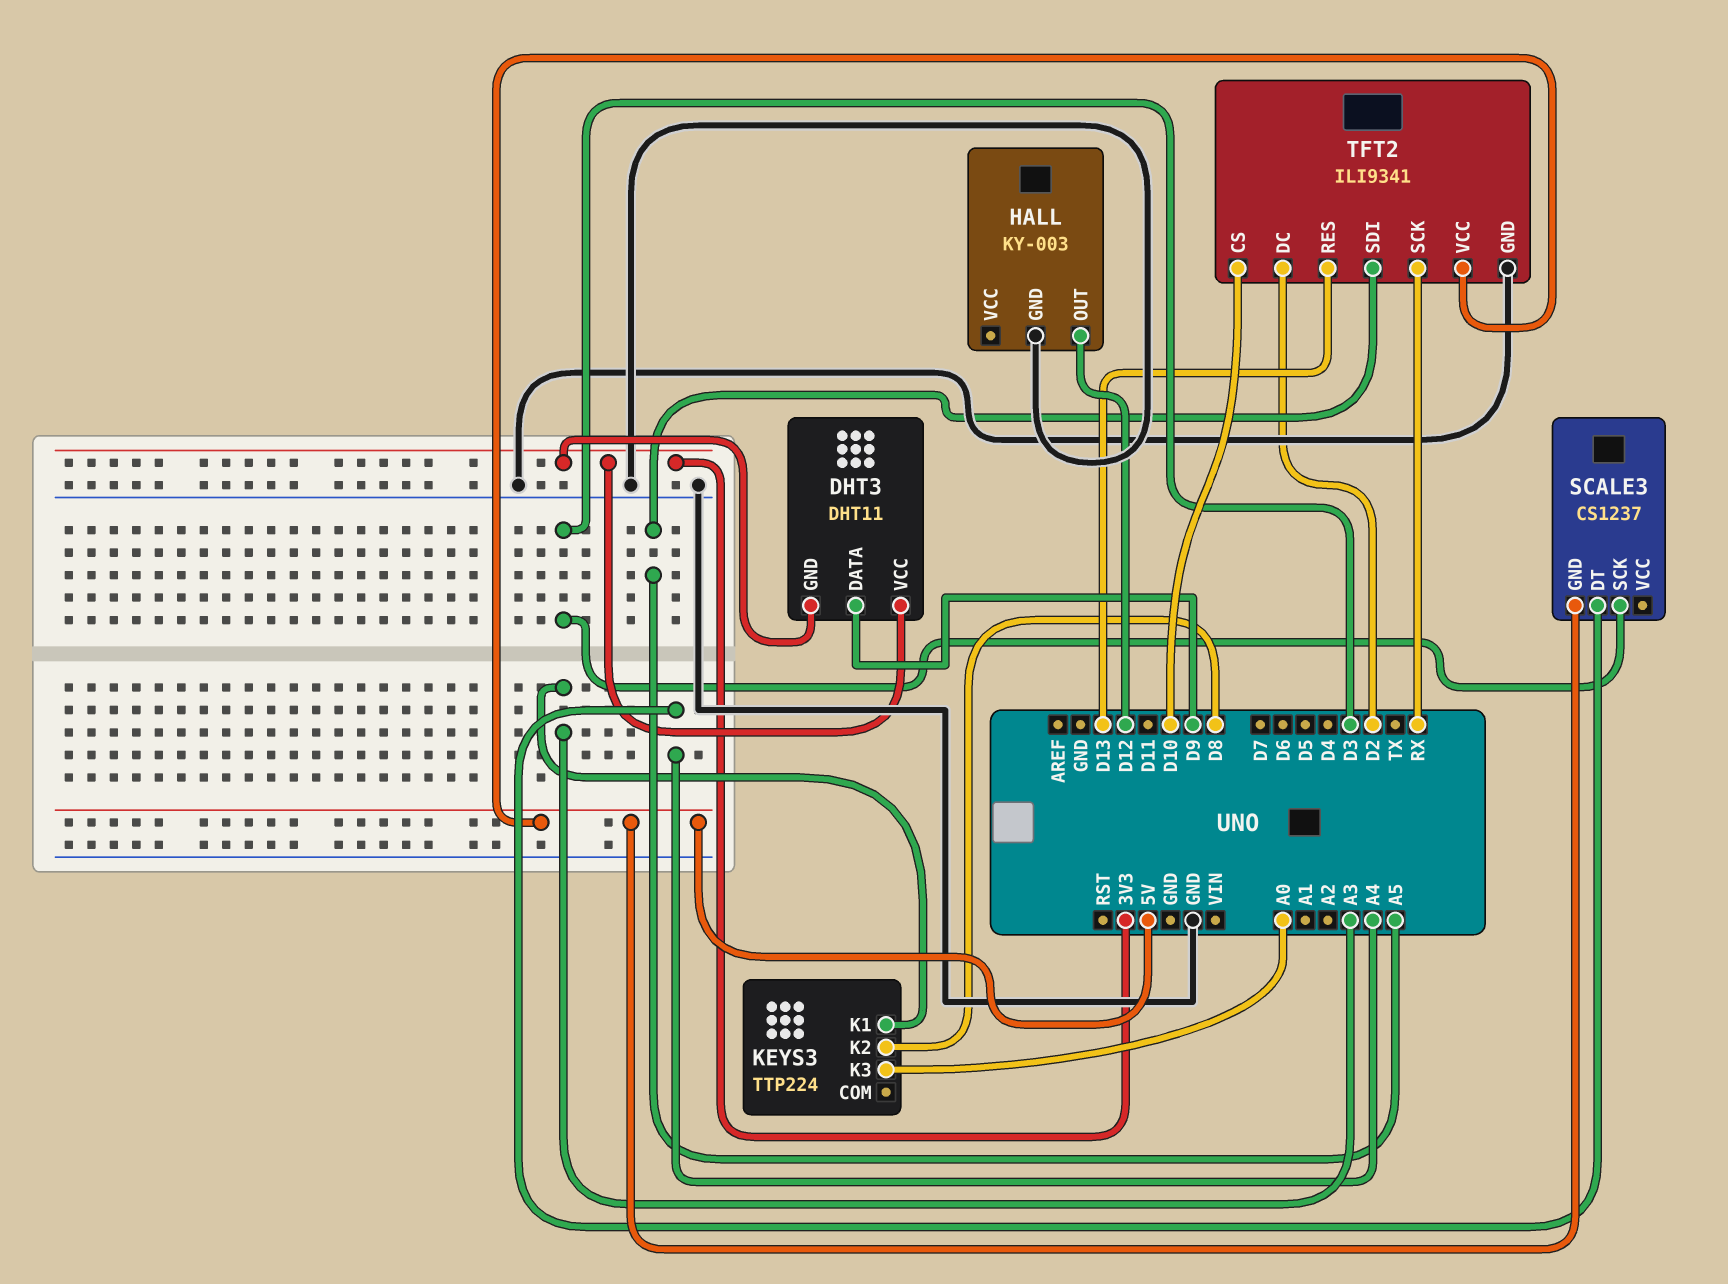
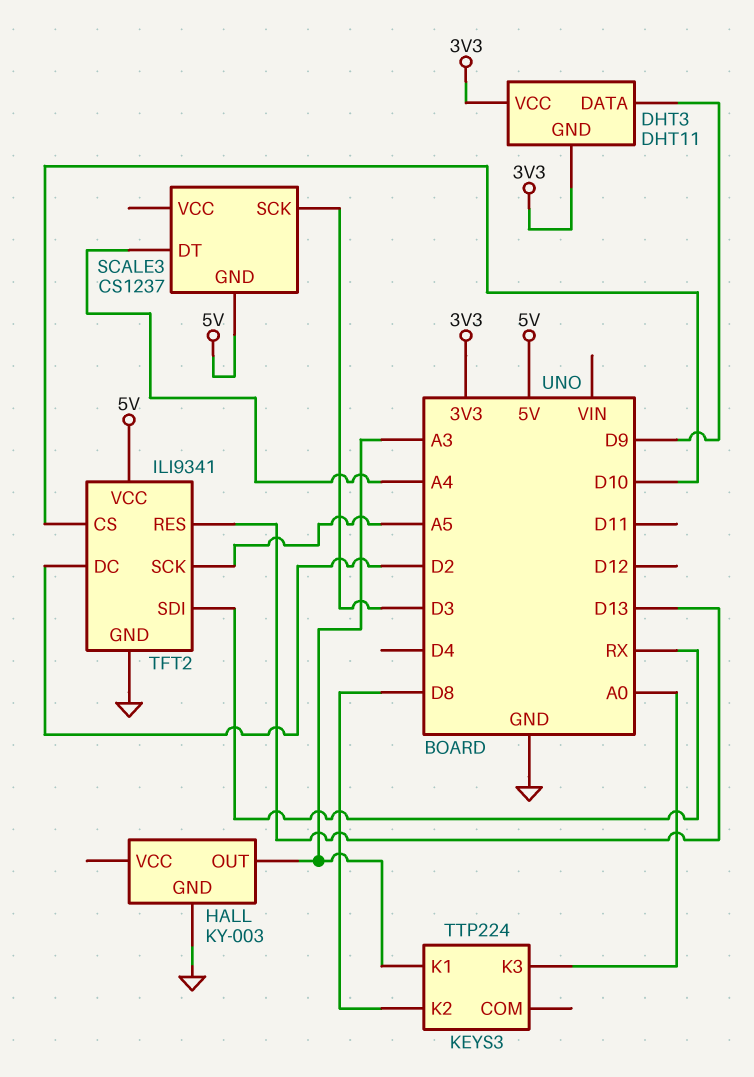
HALL pin OUT: D12 -> A3
TFT2 pin SCK: RX -> A5
TFT2 pin SDI: A5 -> RX

